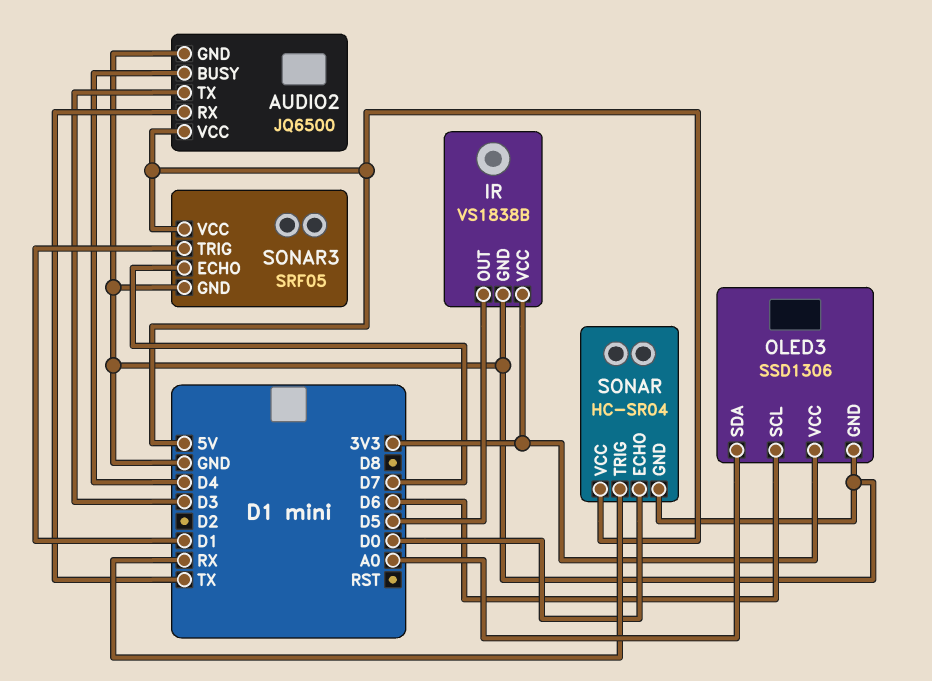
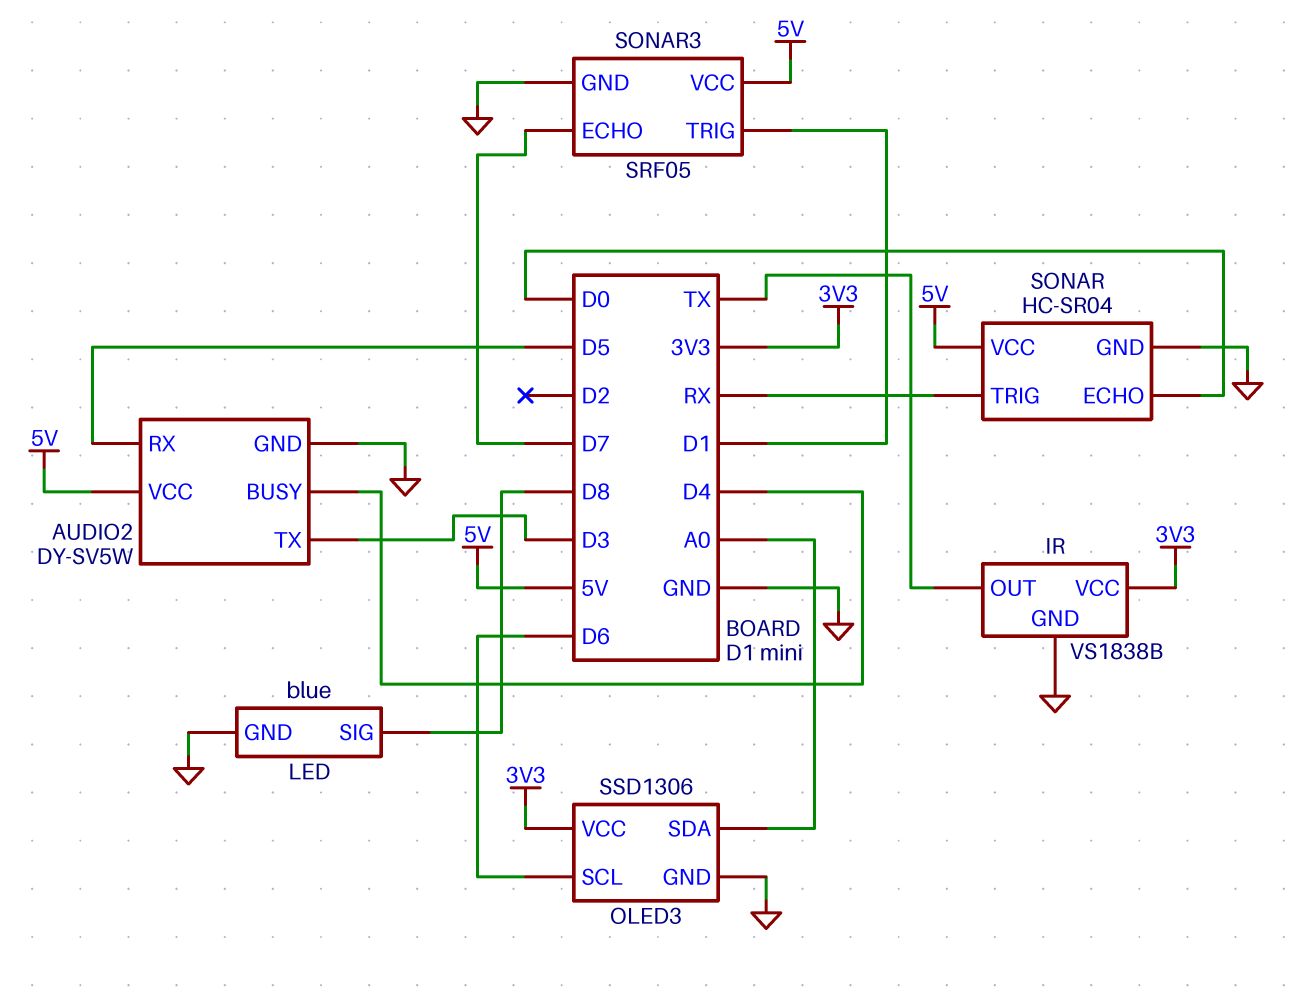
AUDIO2: JQ6500 -> DY-SV5W
AUDIO2 pin RX: TX -> D5
IR pin OUT: D5 -> TX
LED: none -> blue
LED pin GND: none -> GND
LED pin SIG: none -> D8

